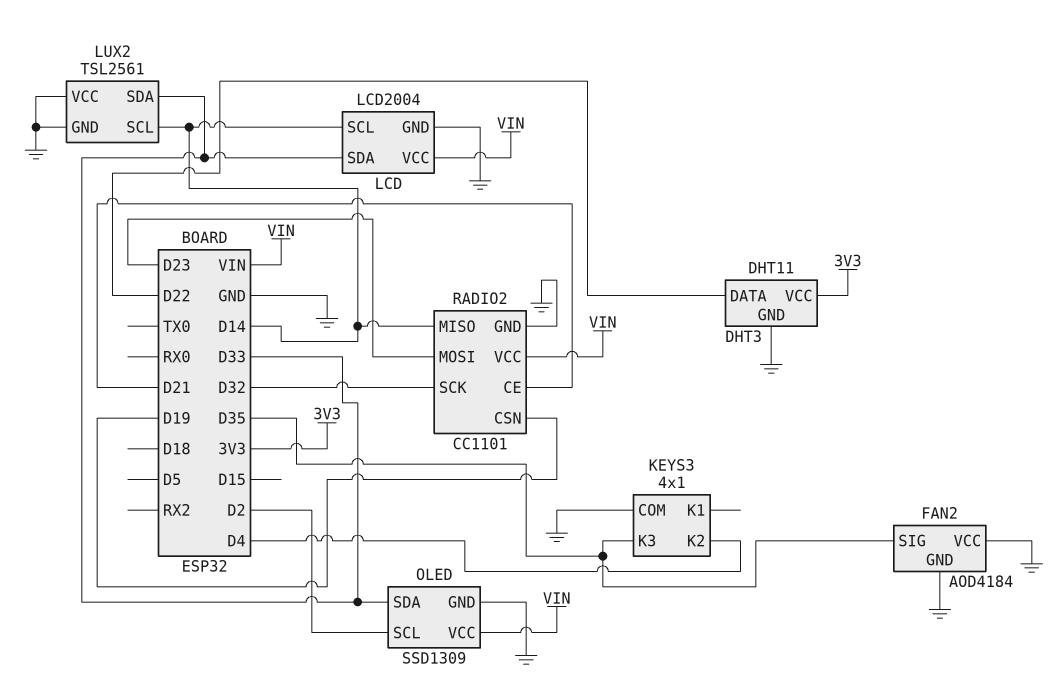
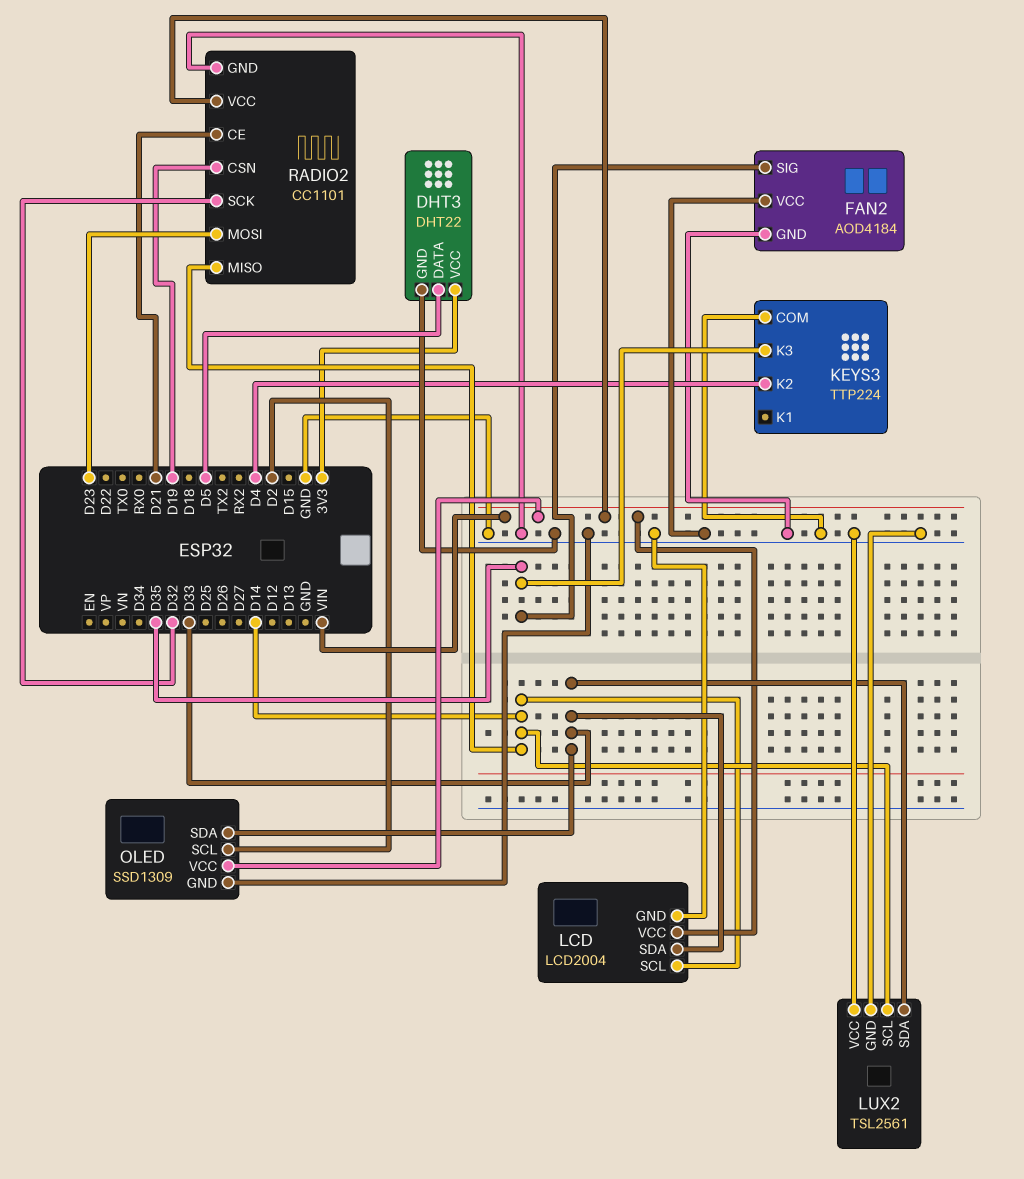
DHT3: DHT11 -> DHT22
DHT3 pin DATA: D22 -> D5
KEYS3: 4x1 -> TTP224

